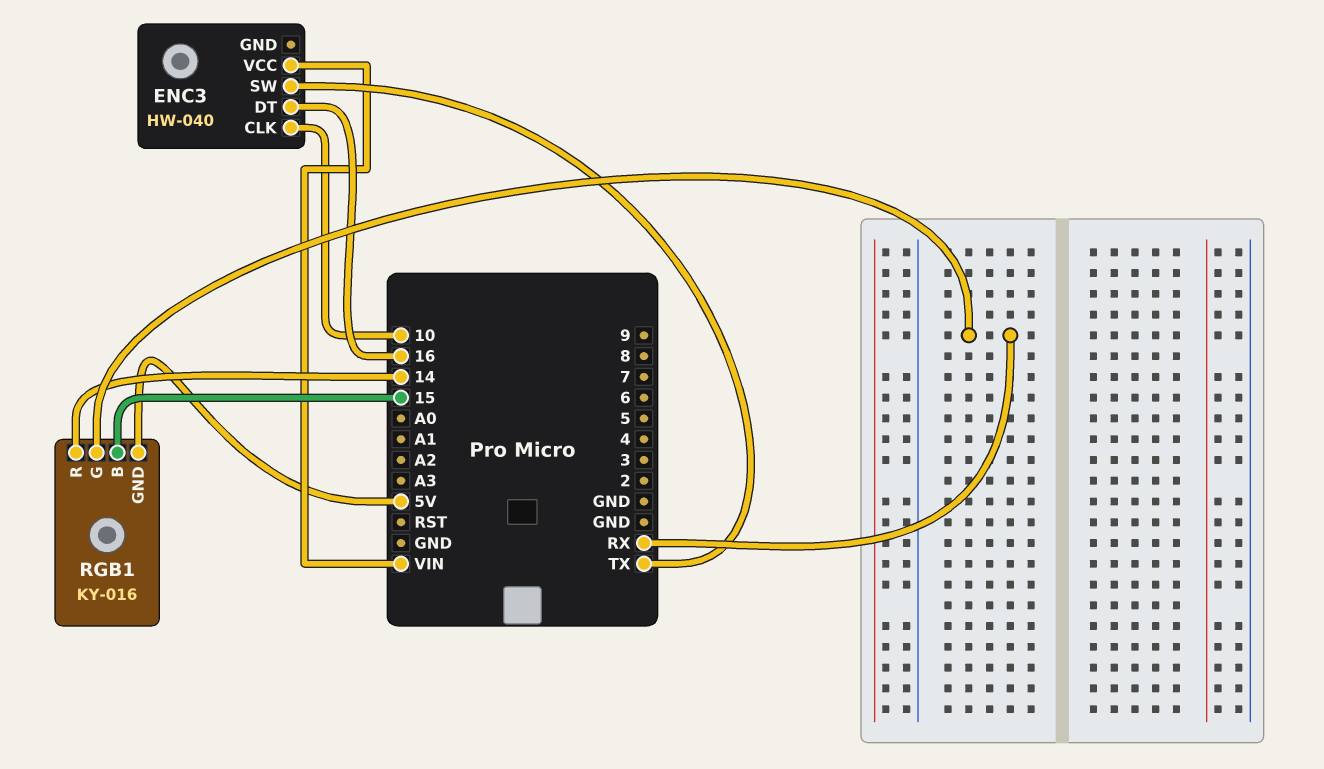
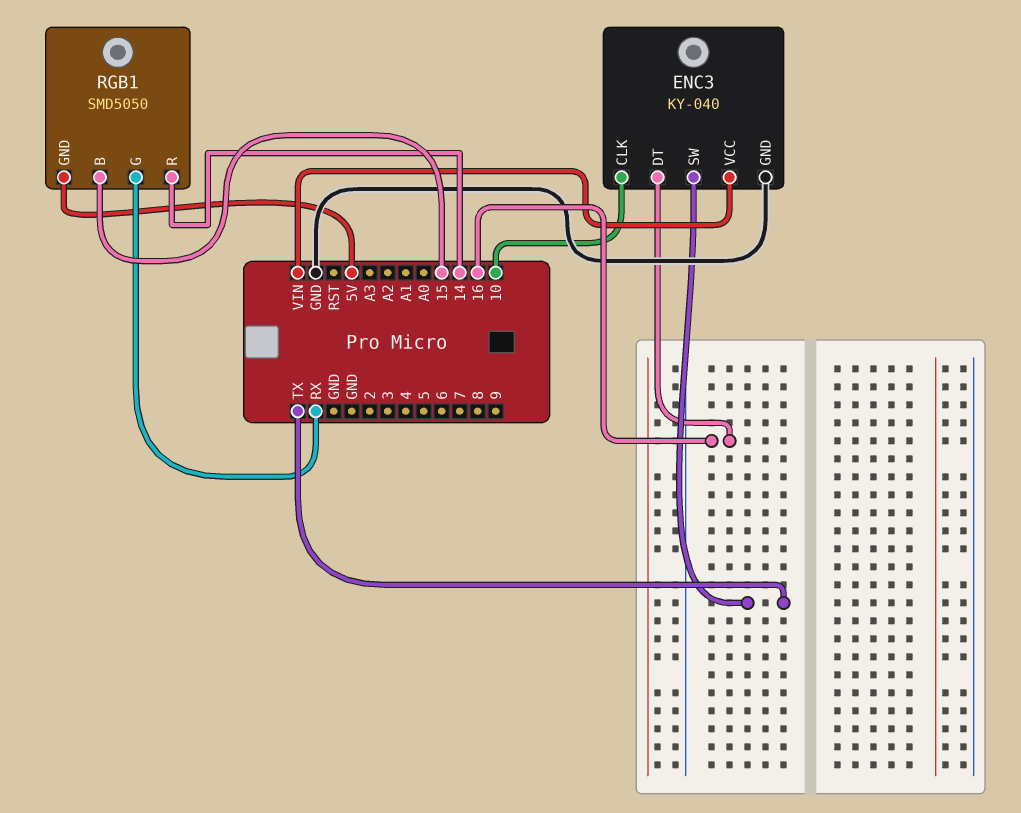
ENC3: HW-040 -> KY-040
ENC3 pin GND: none -> GND
RGB1: KY-016 -> SMD5050

